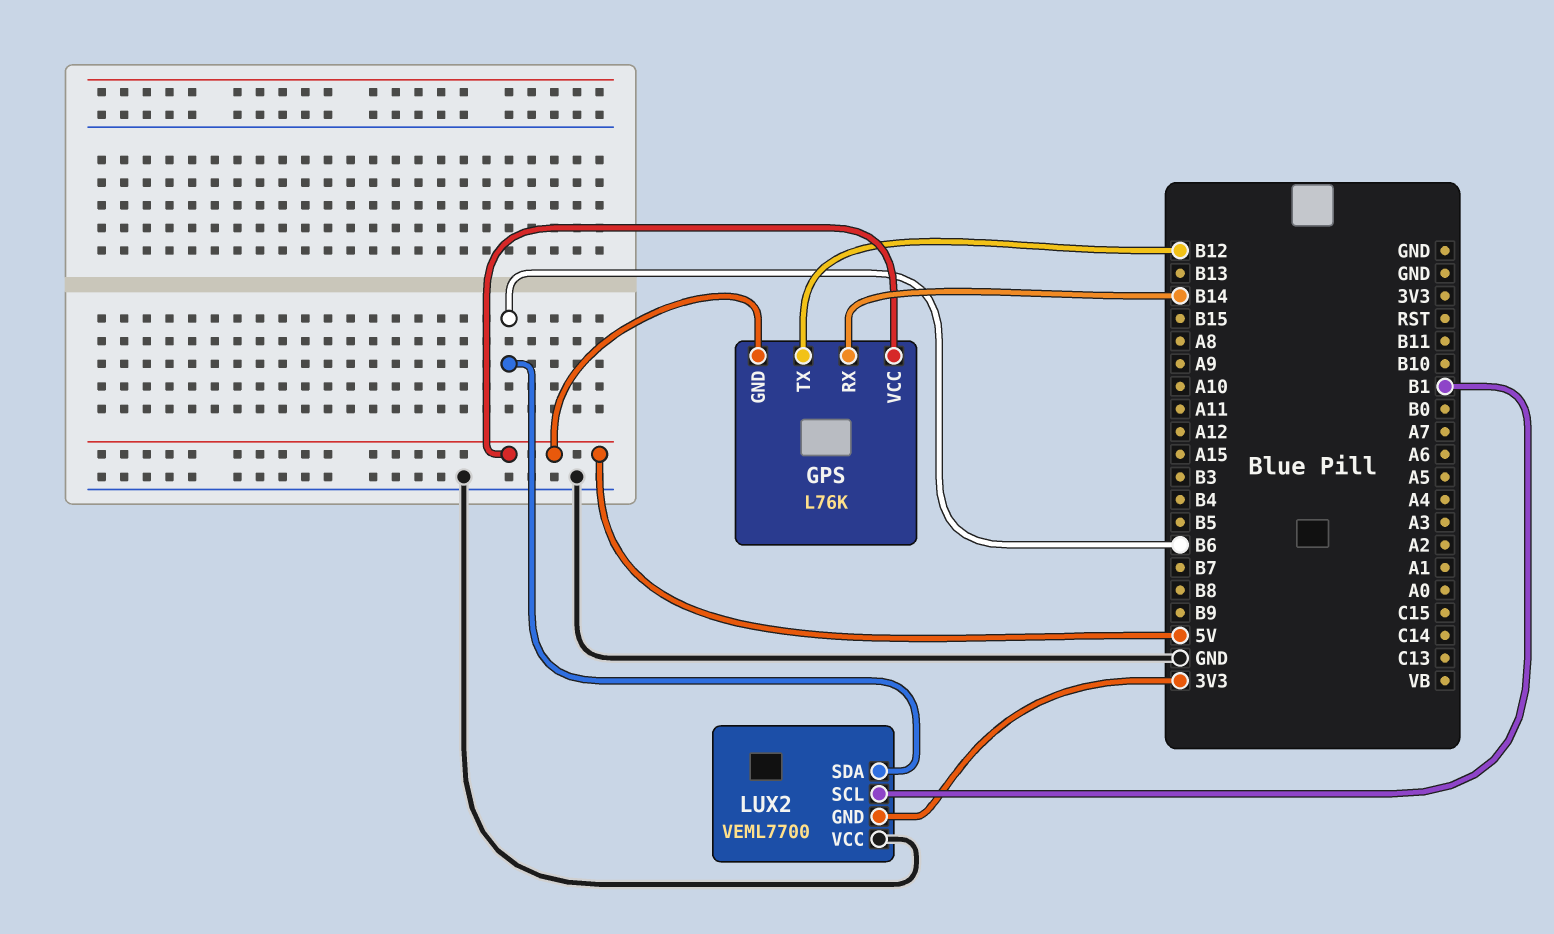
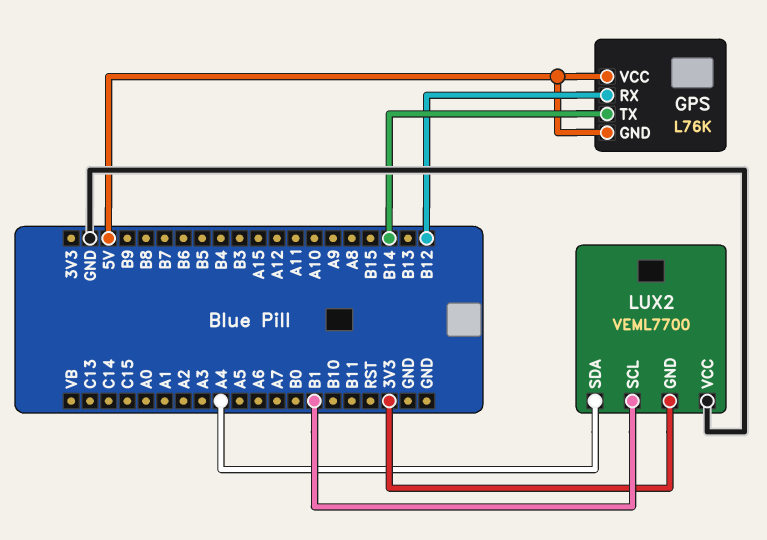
GPS pin RX: B14 -> B12
GPS pin TX: B12 -> B14
LUX2 pin SDA: B6 -> A4

